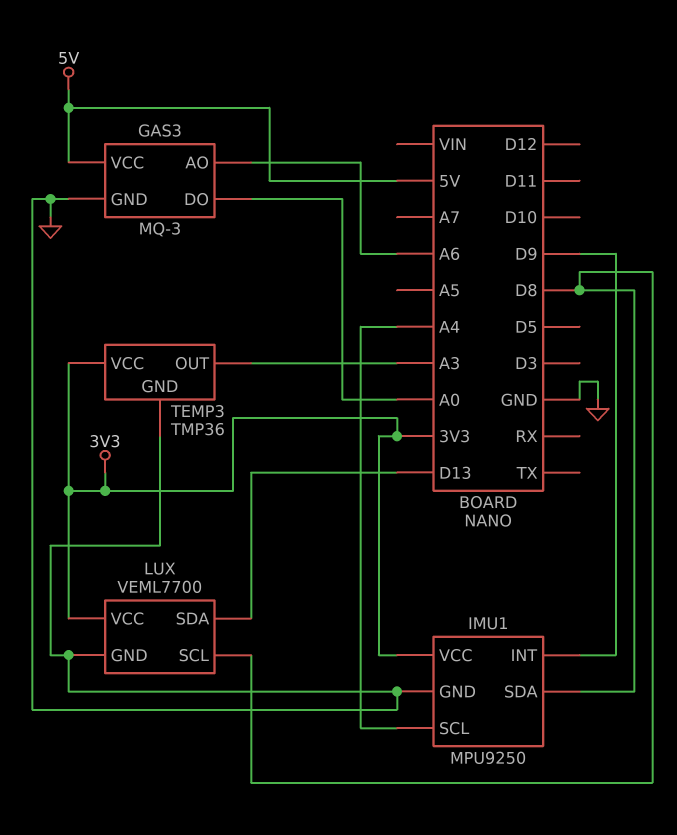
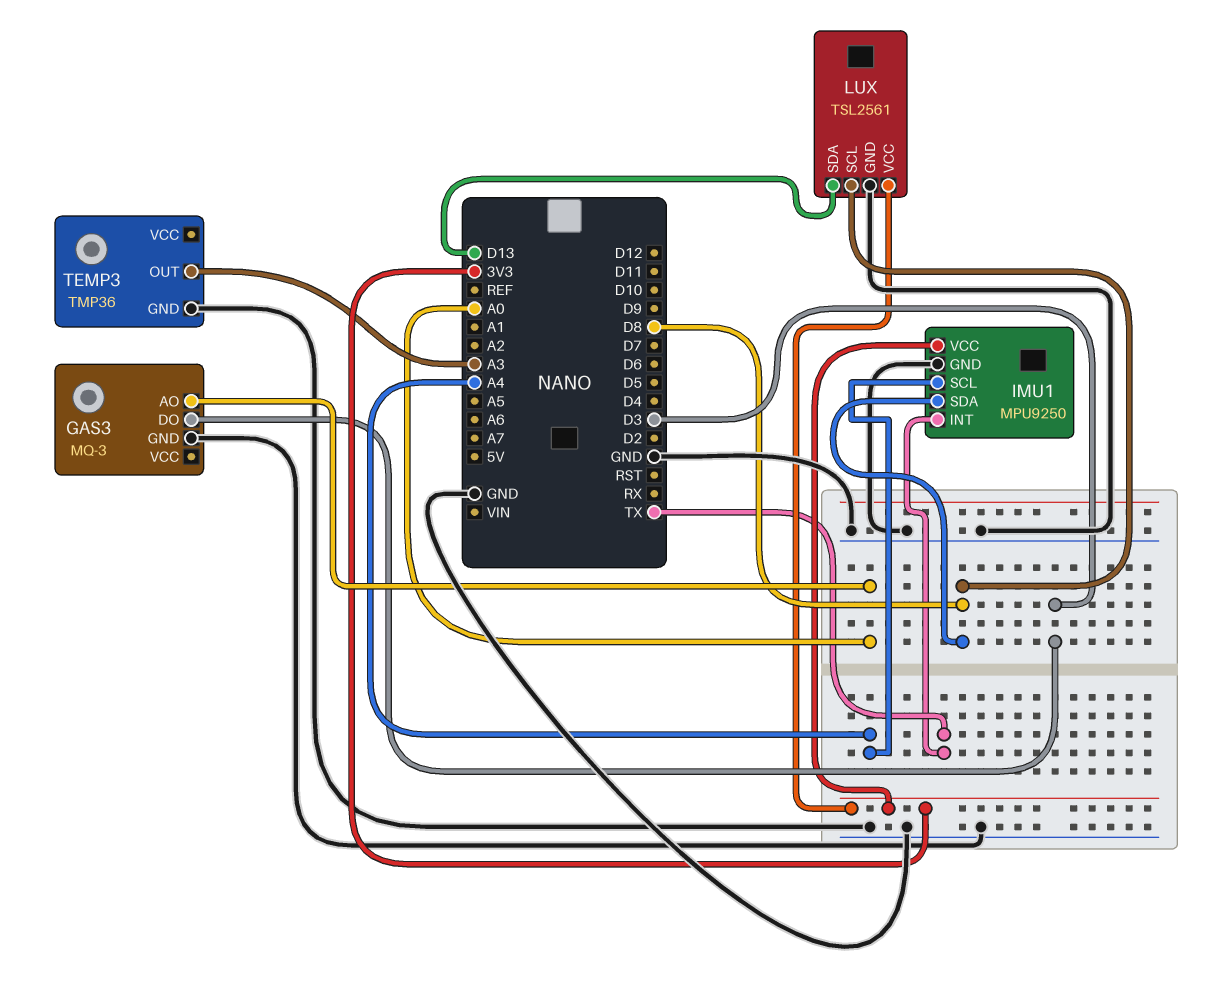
GAS3 pin AO: A6 -> A0
GAS3 pin DO: A0 -> D3
GAS3 pin VCC: 5V -> none
IMU1 pin INT: D9 -> TX
LUX: VEML7700 -> TSL2561
TEMP3 pin VCC: 3V3 -> none

